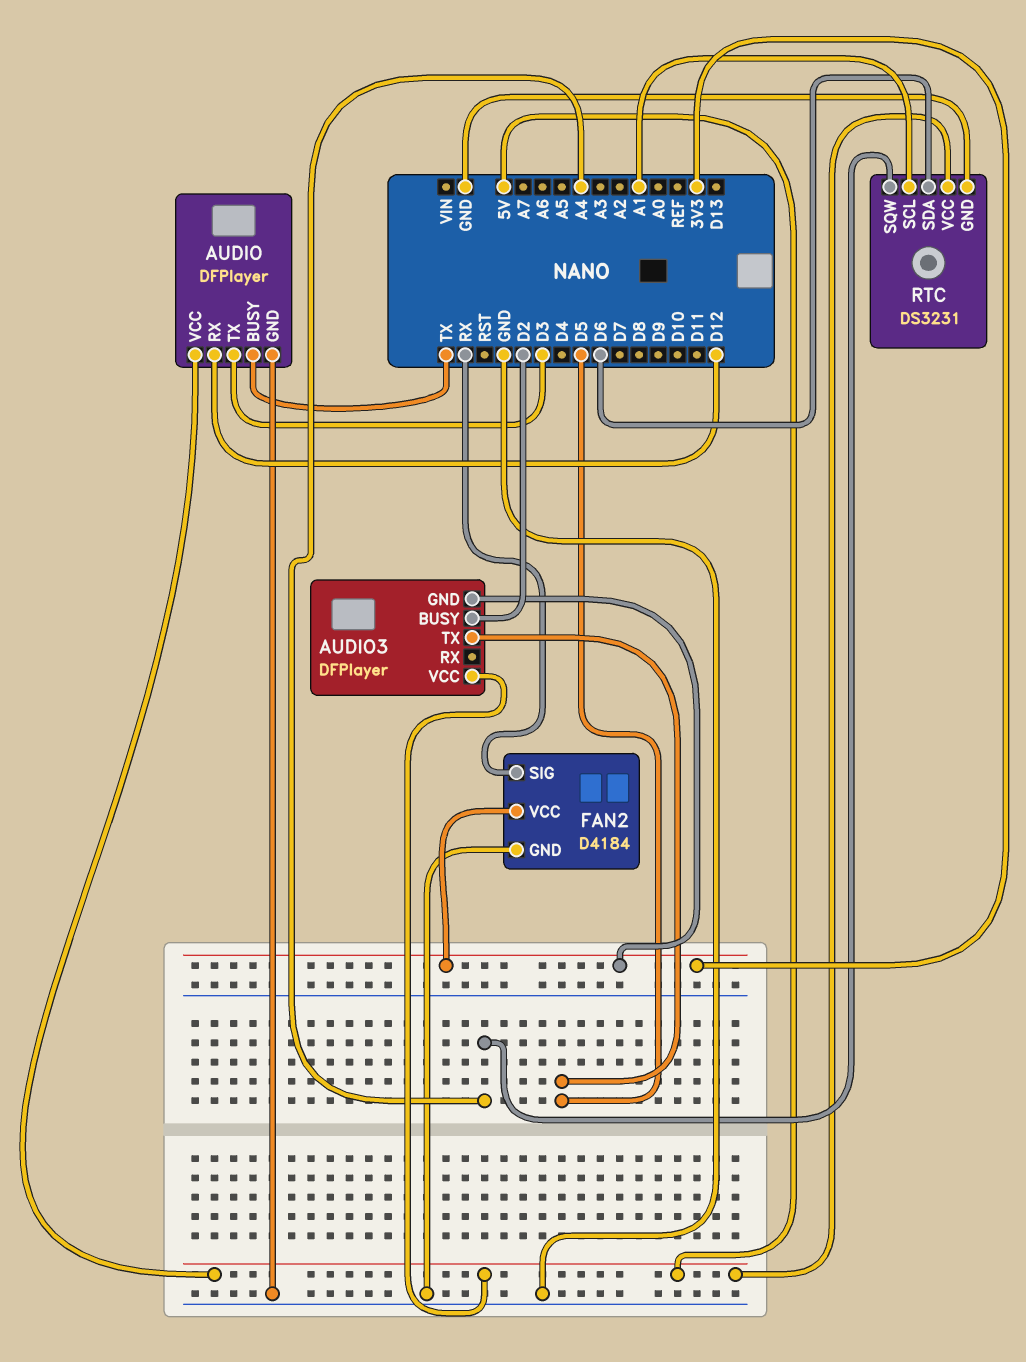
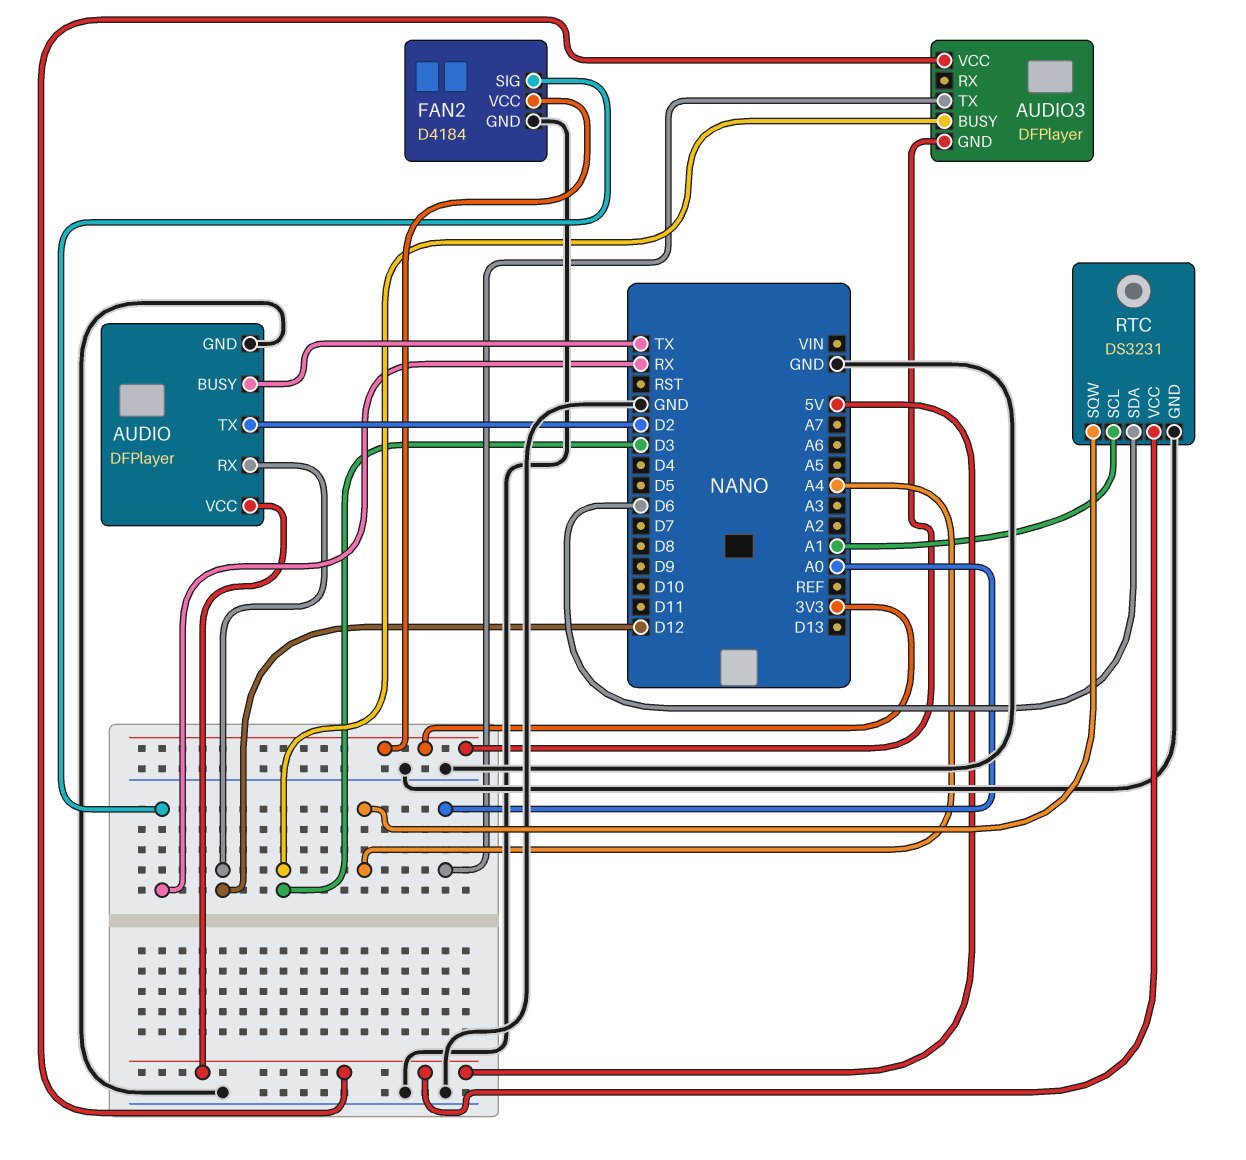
AUDIO pin TX: D3 -> D2
AUDIO3 pin BUSY: D2 -> D3
AUDIO3 pin TX: D5 -> A0

